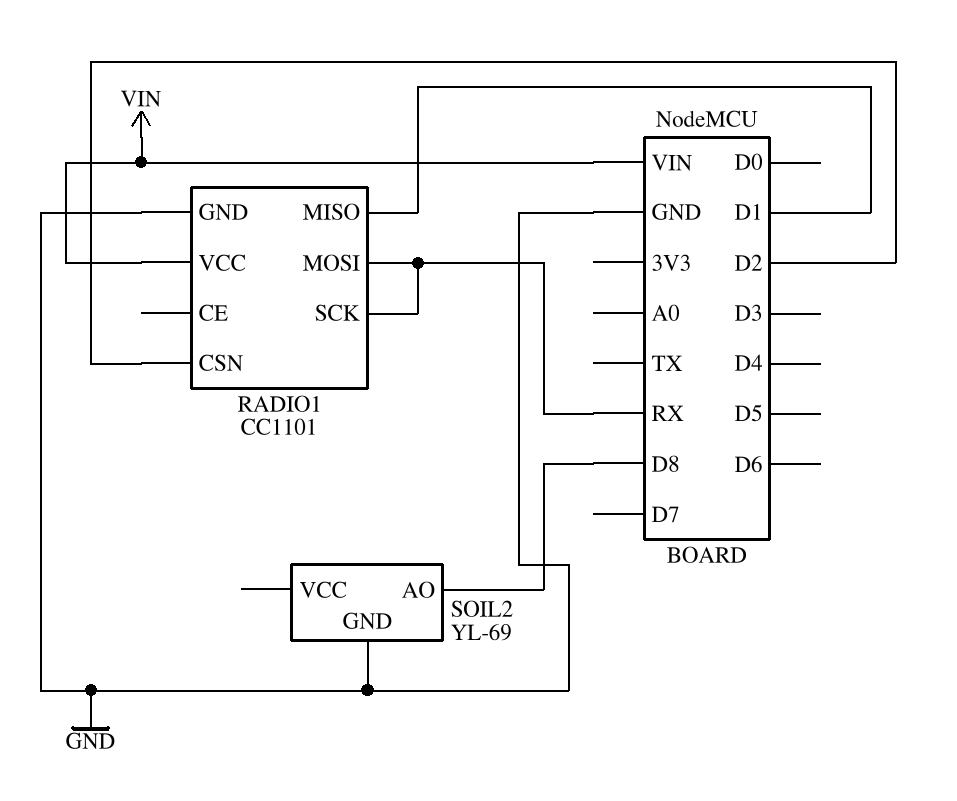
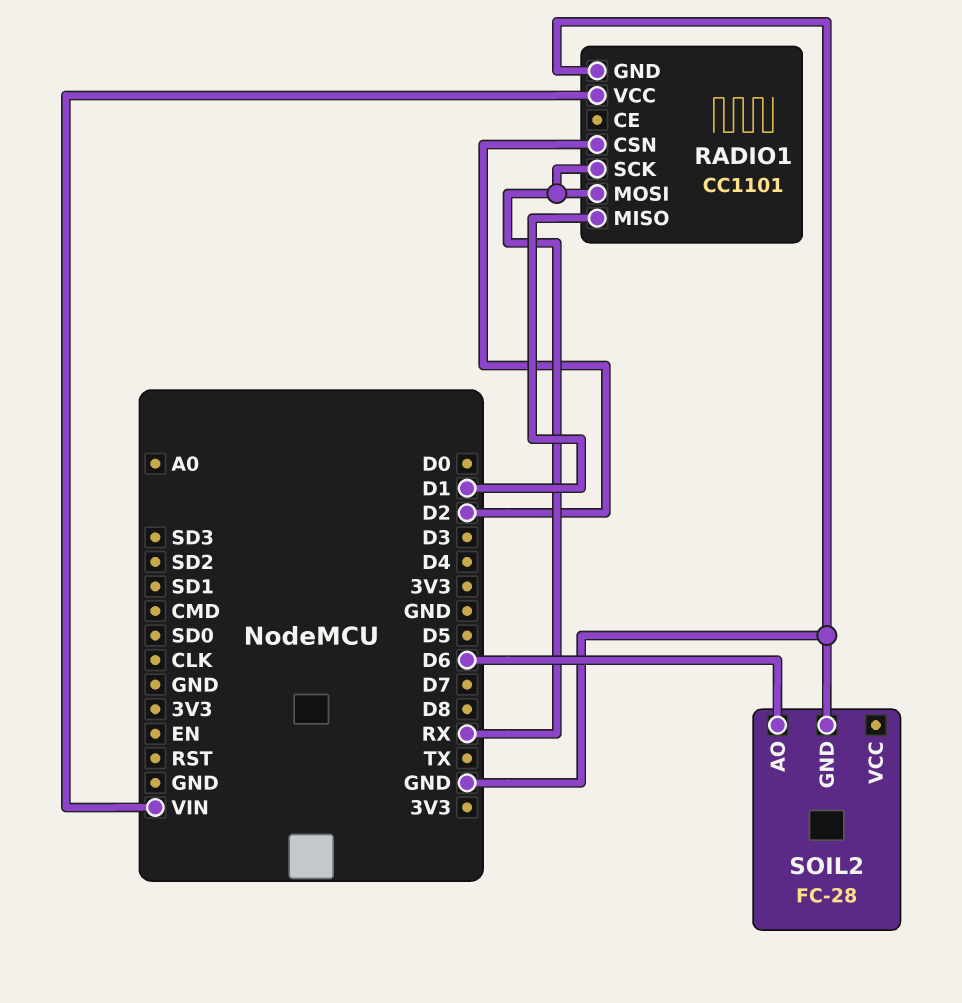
SOIL2: YL-69 -> FC-28
SOIL2 pin AO: D8 -> D6

